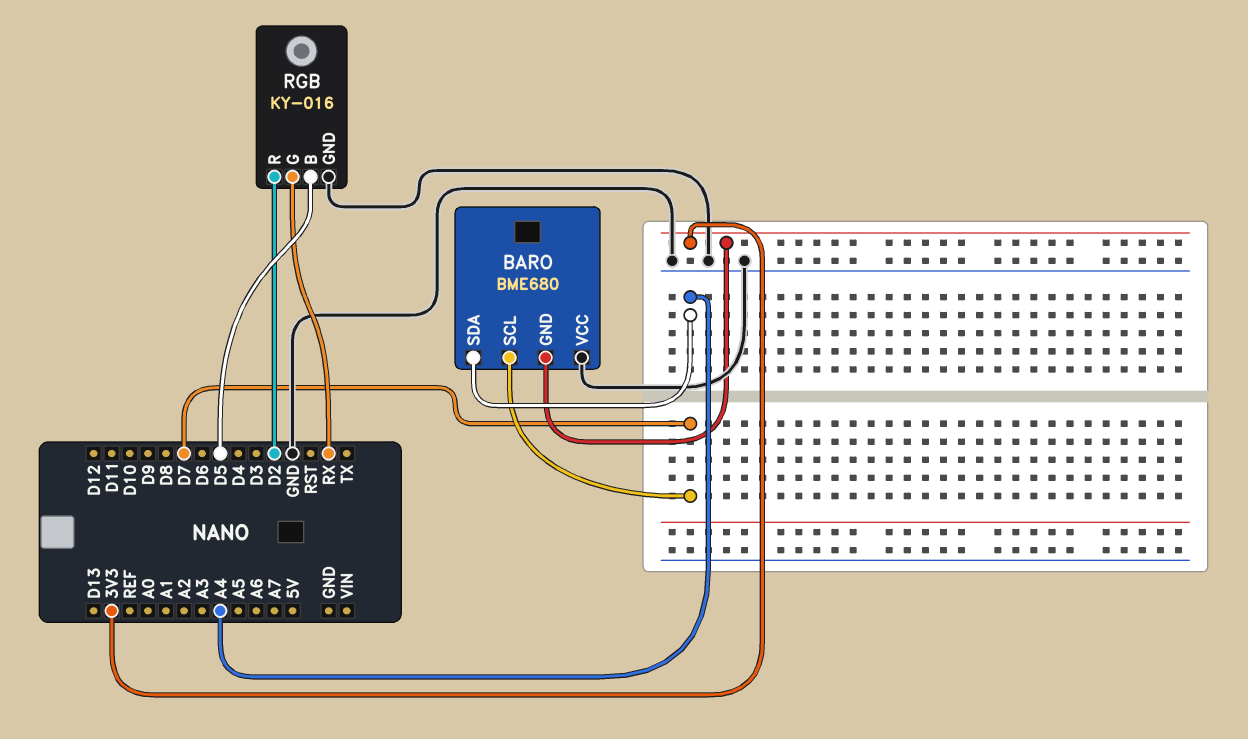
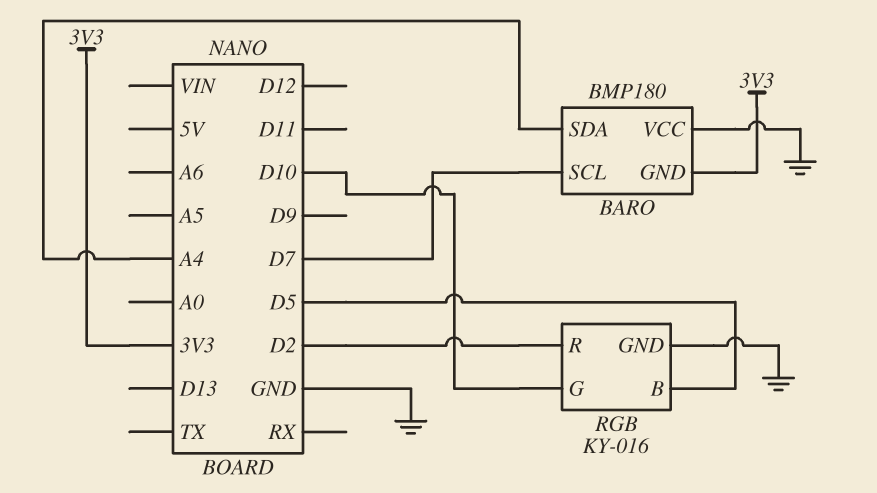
BARO: BME680 -> BMP180
RGB pin G: RX -> D10

